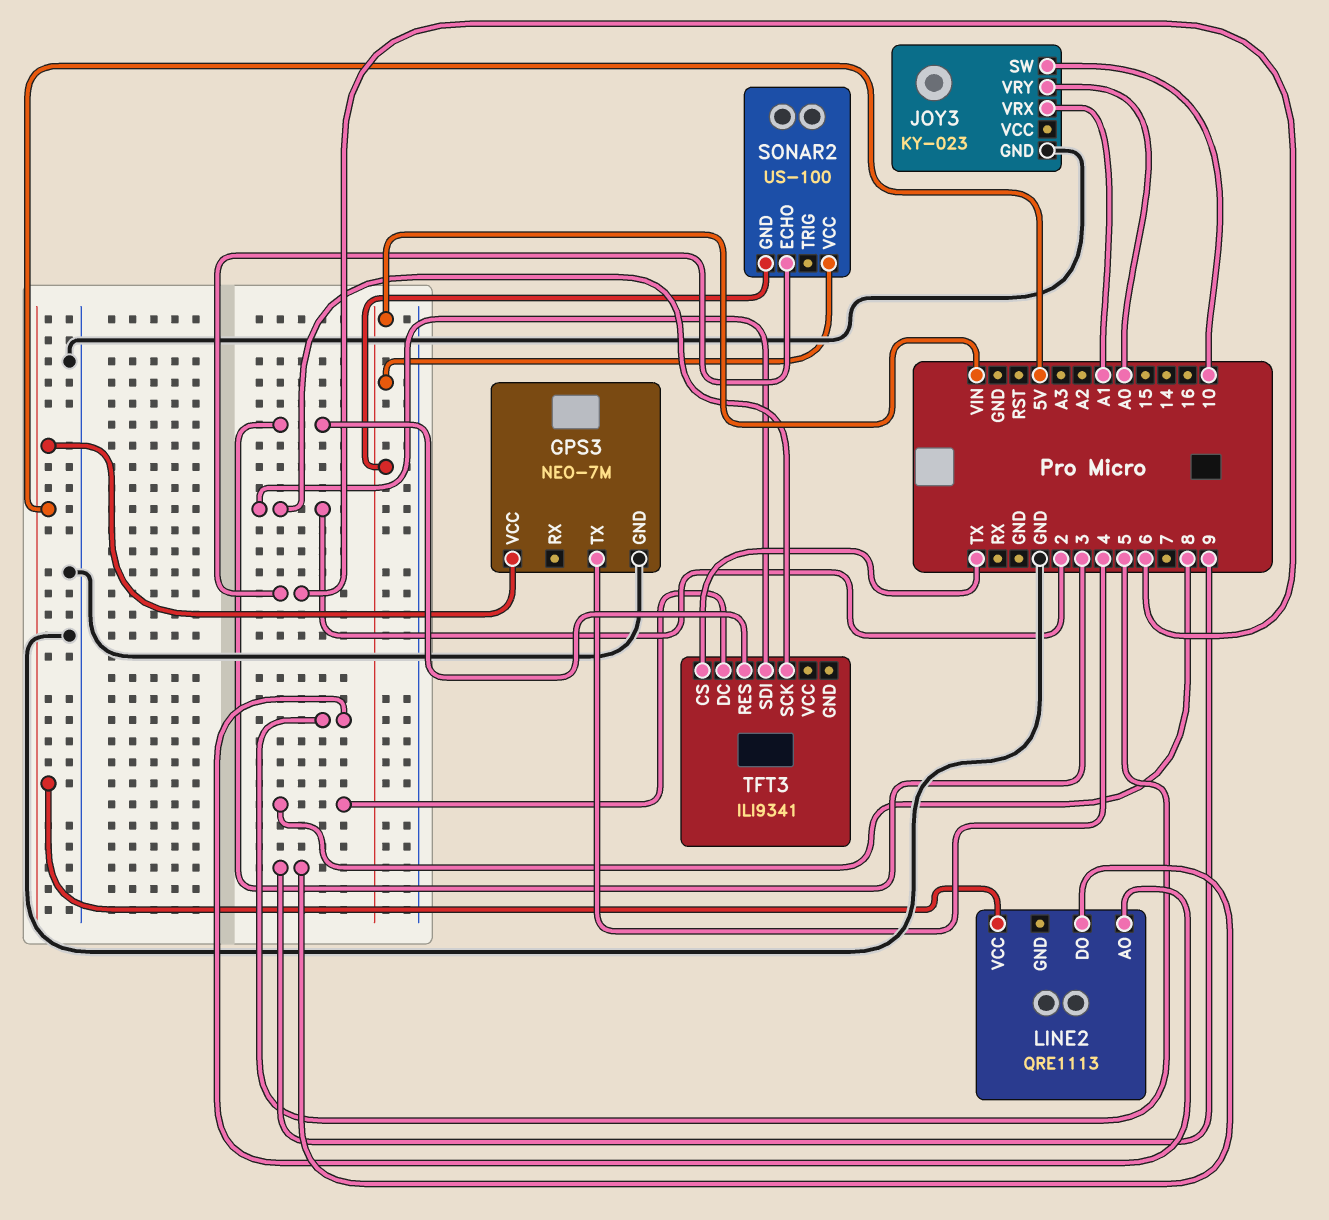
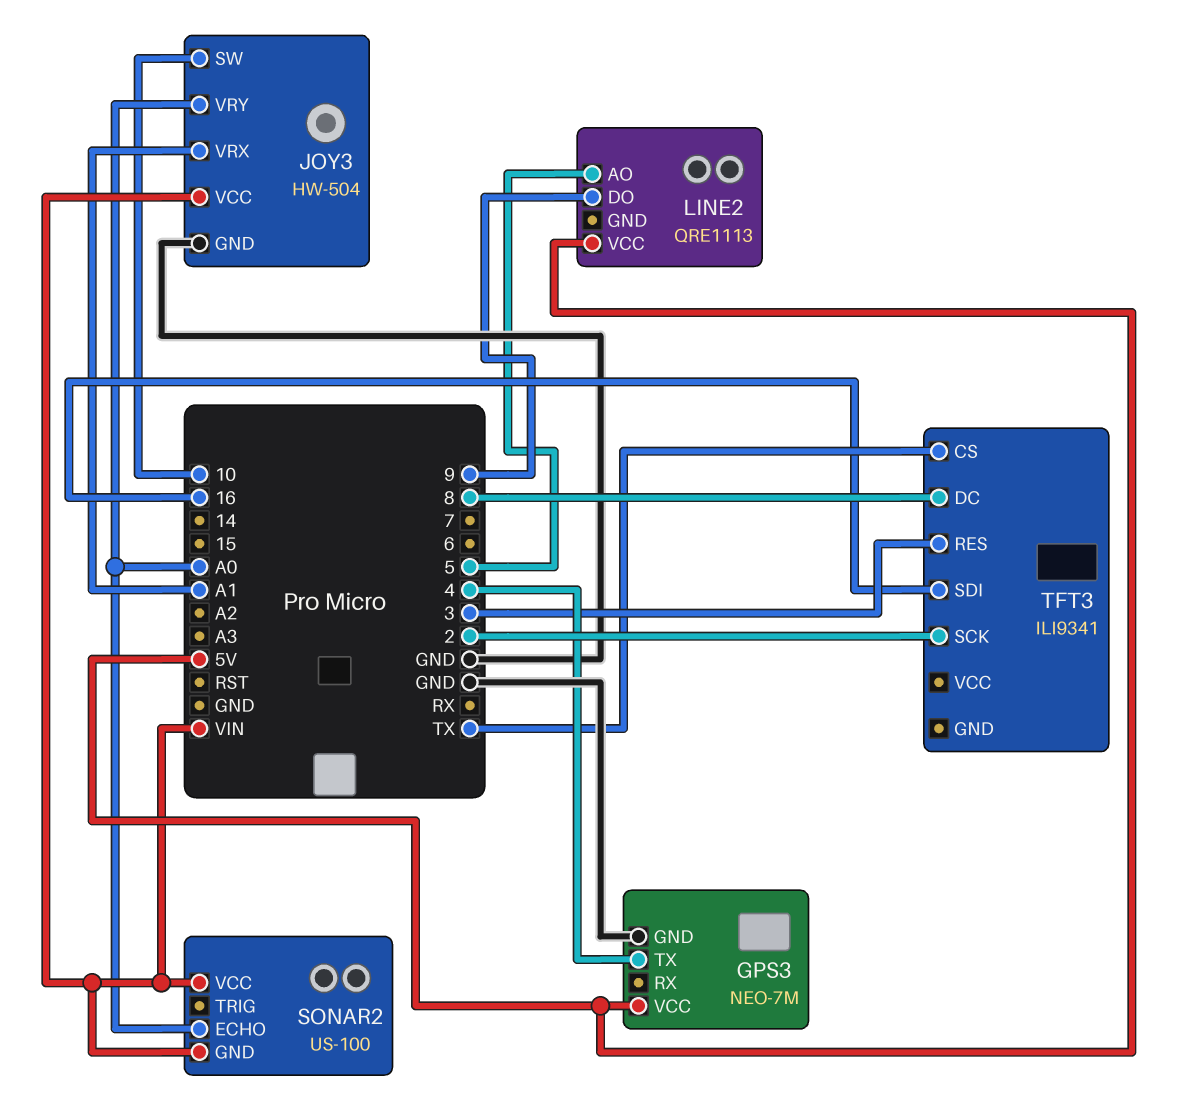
JOY3: KY-023 -> HW-504
JOY3 pin VCC: none -> VIN
SONAR2 pin ECHO: 6 -> A0
TFT3 pin SDI: 2 -> 16

